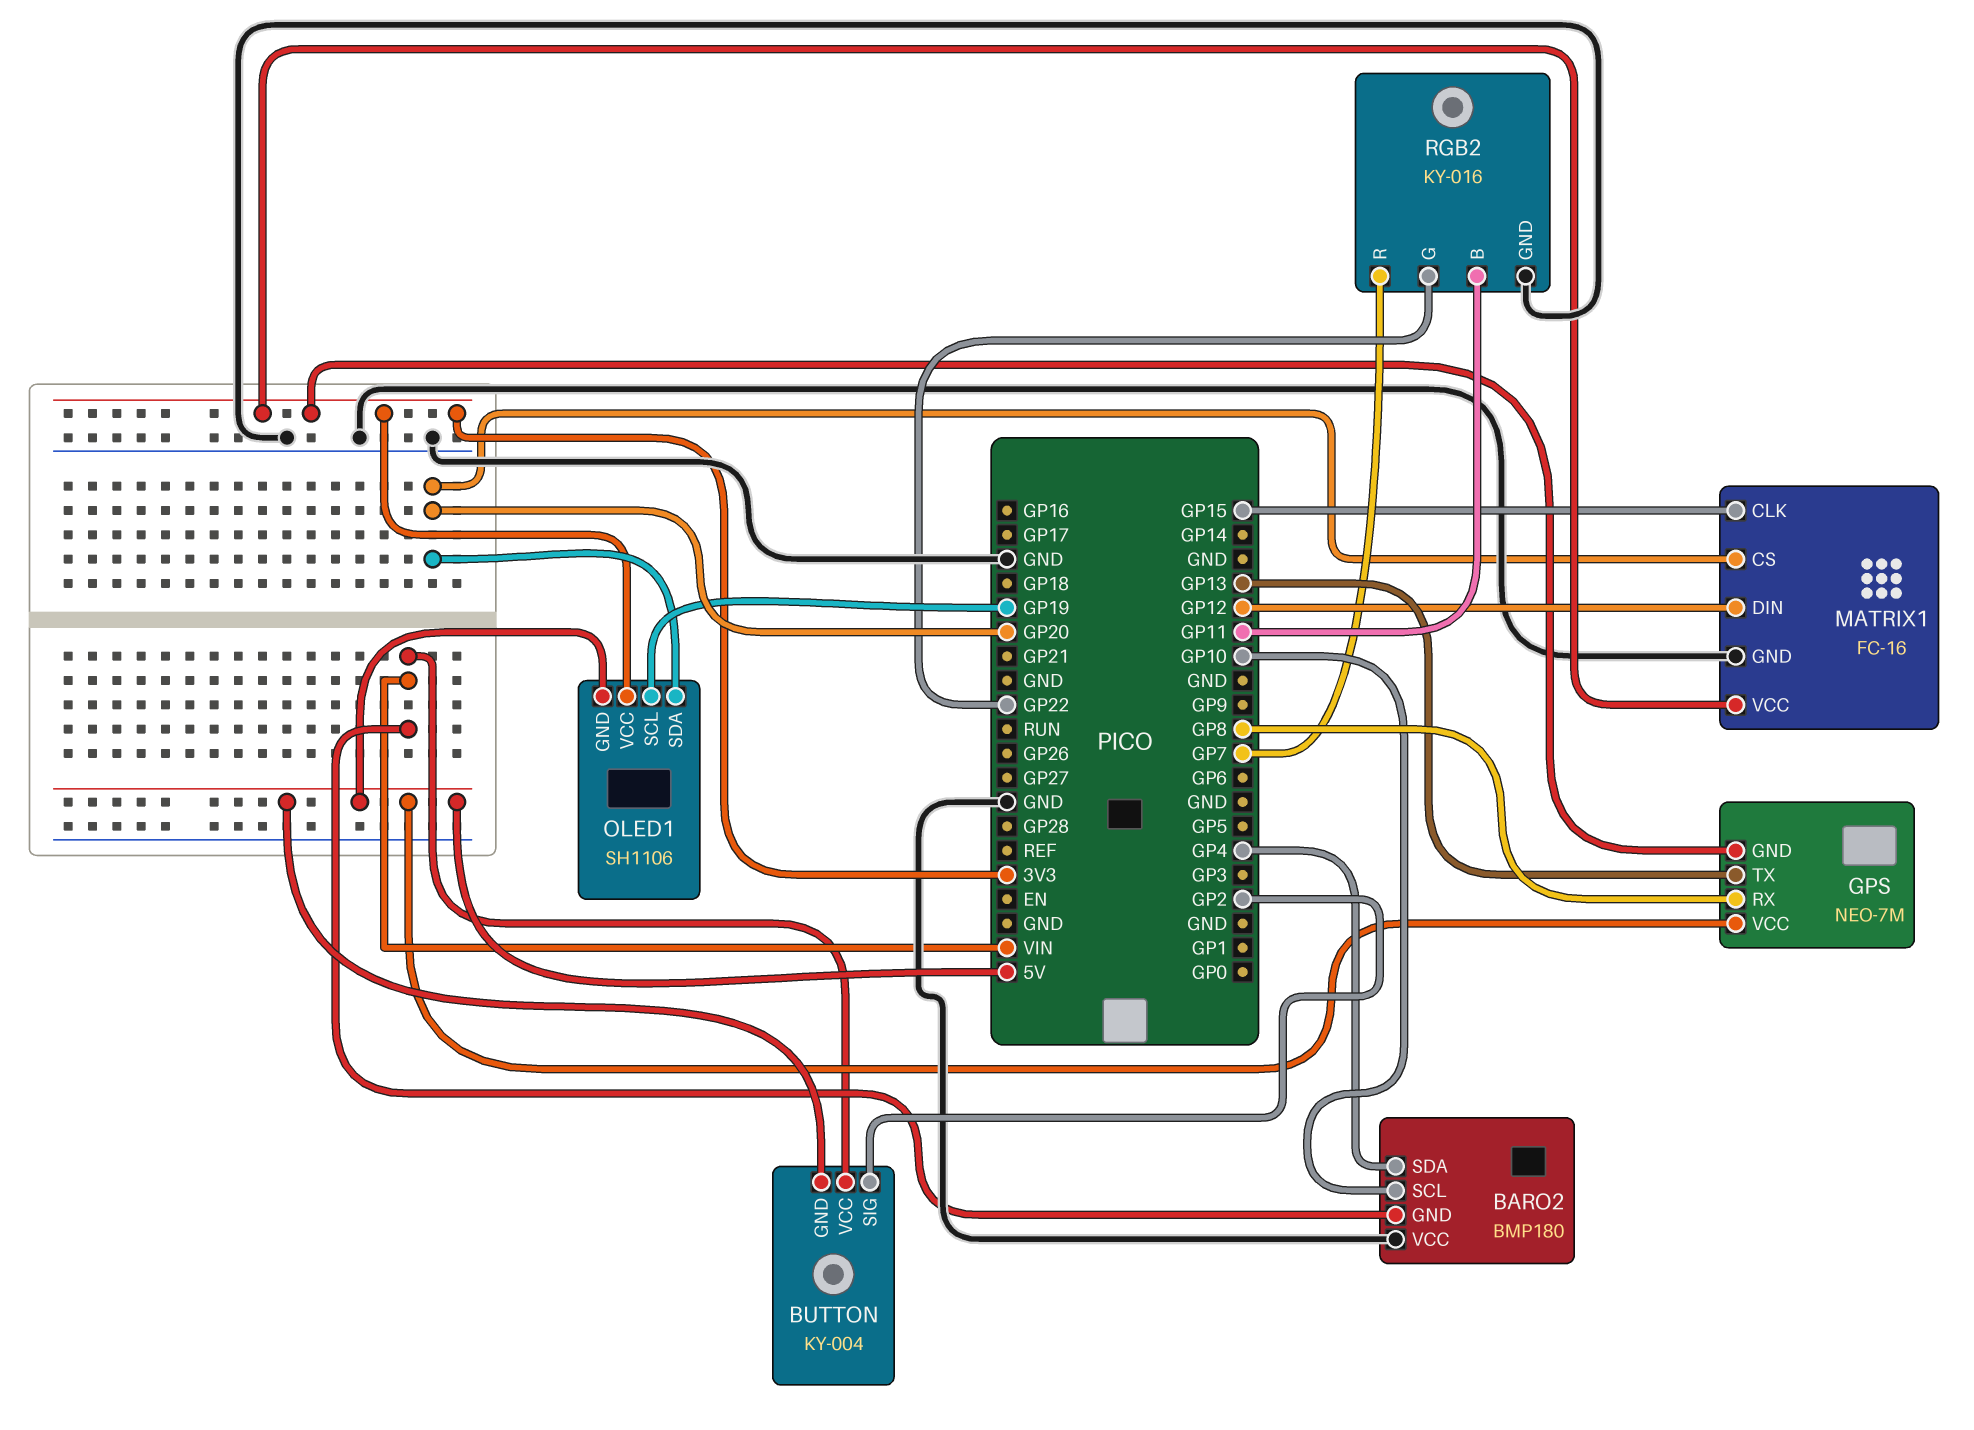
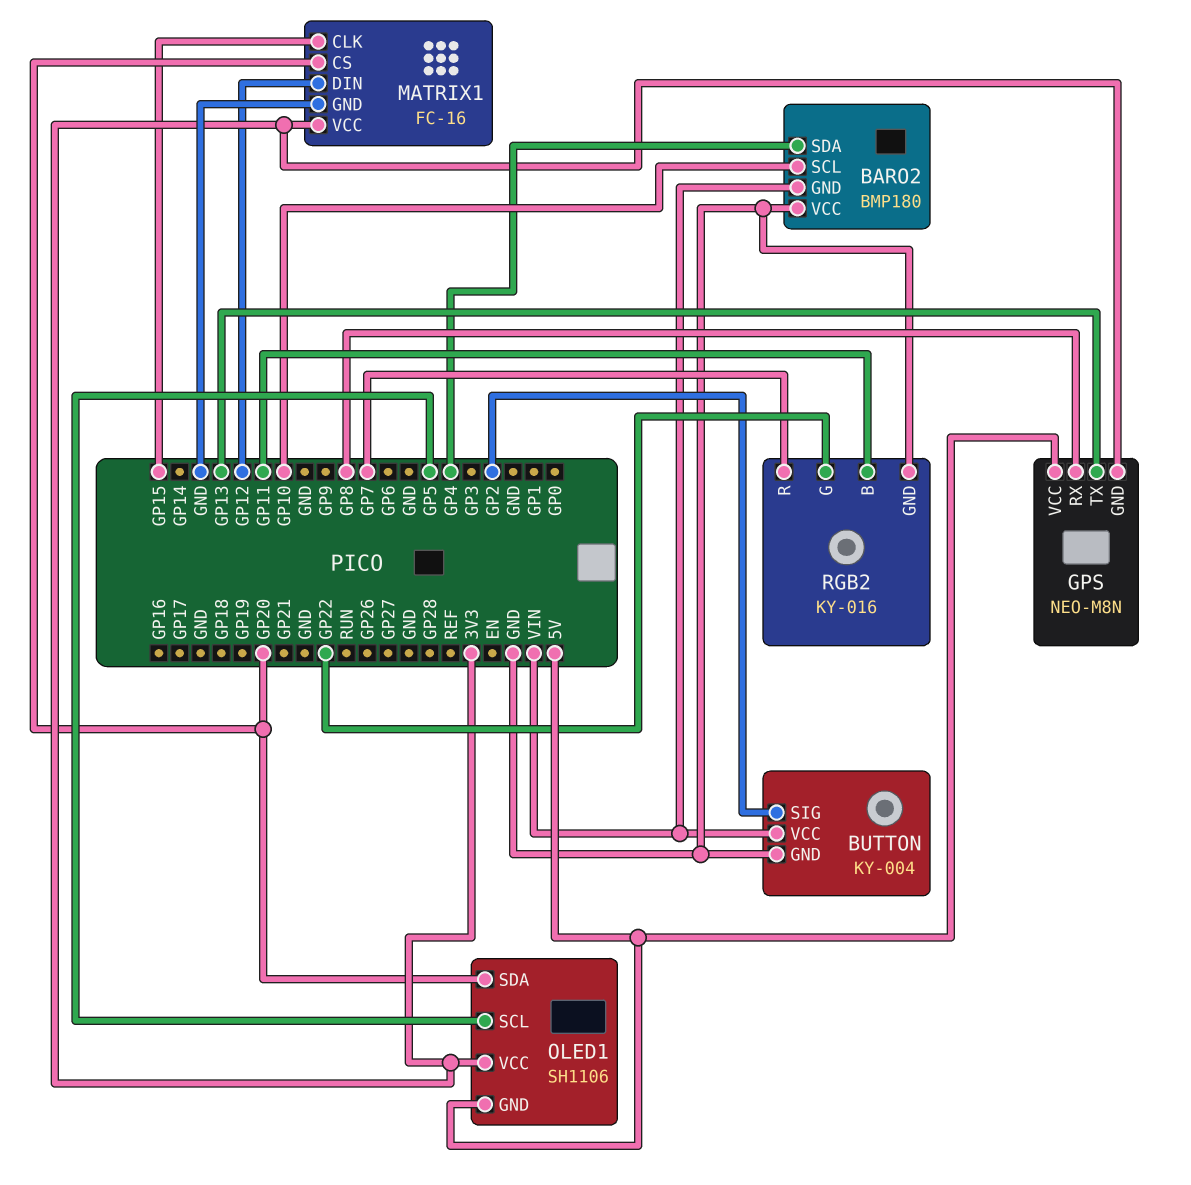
BUTTON pin GND: 5V -> GND
GPS: NEO-7M -> NEO-M8N
OLED1 pin SCL: GP19 -> GP5

